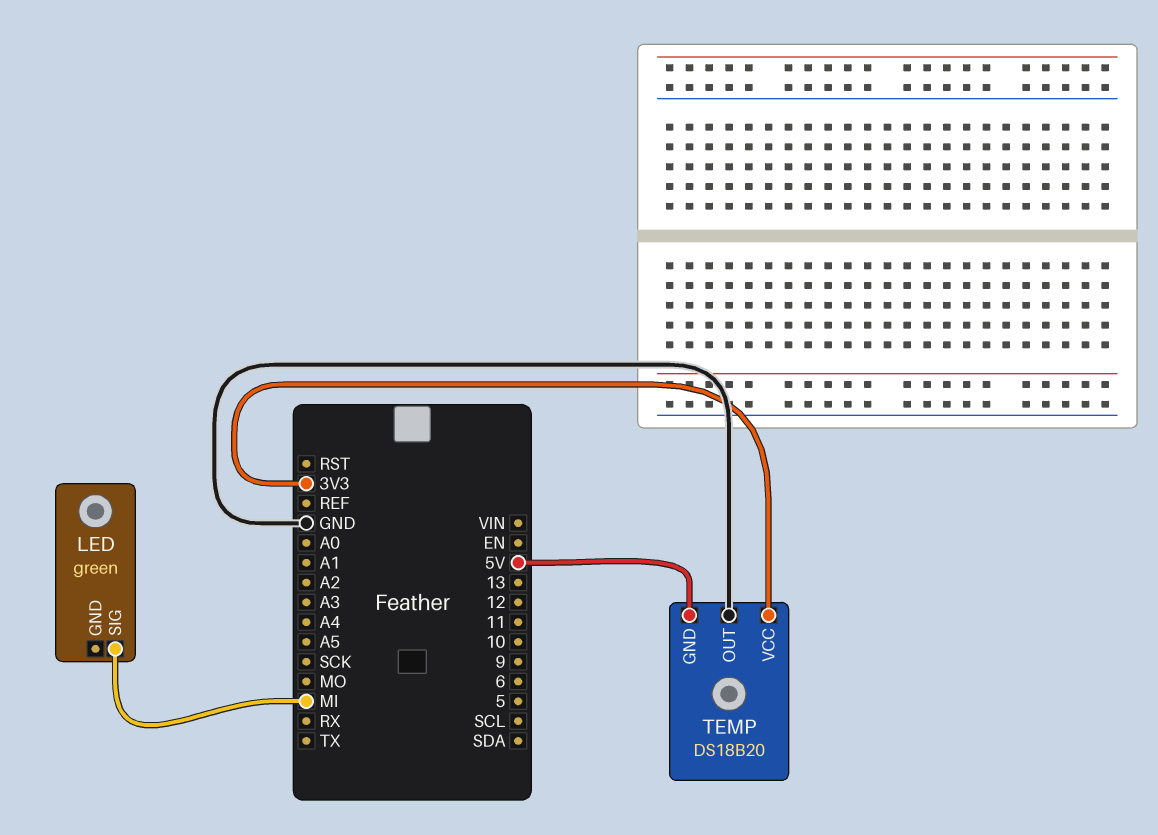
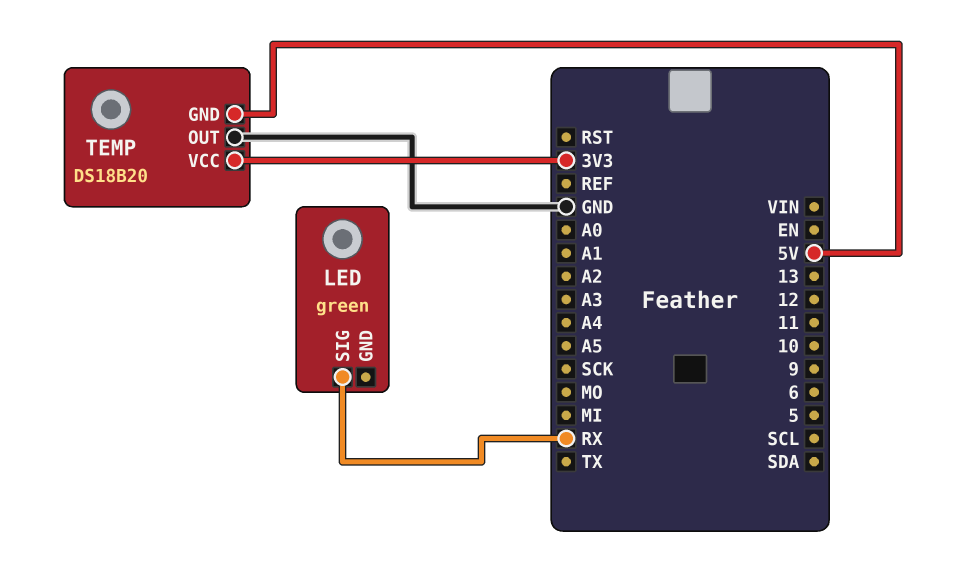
LED pin SIG: MI -> RX

